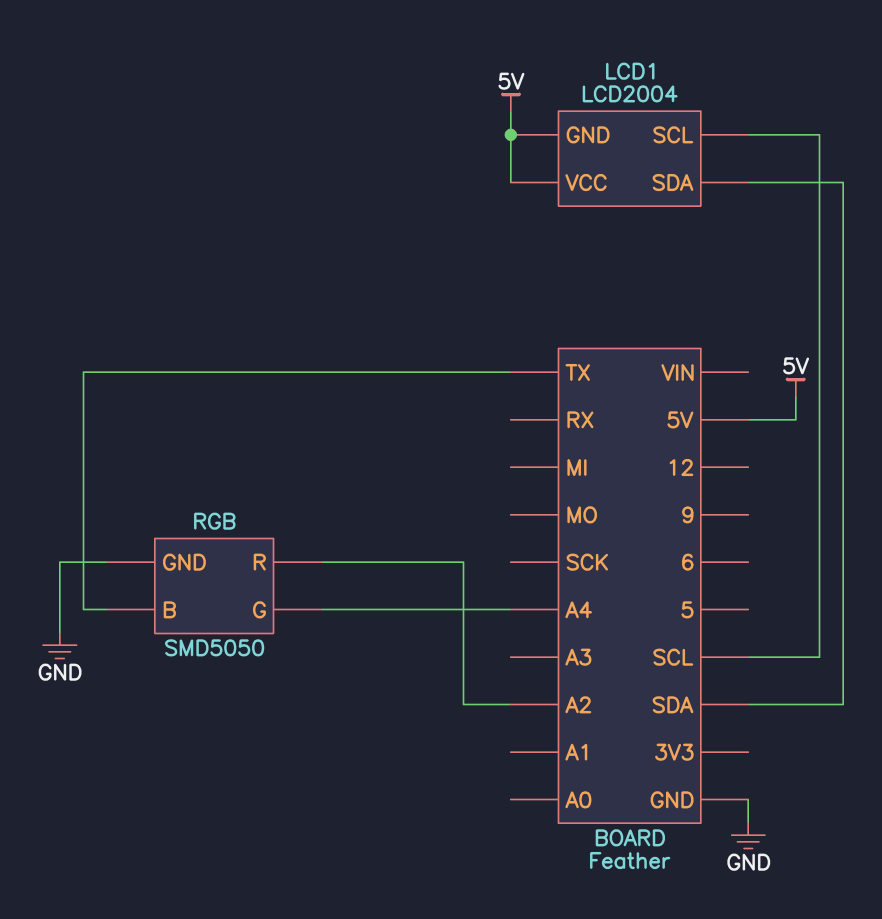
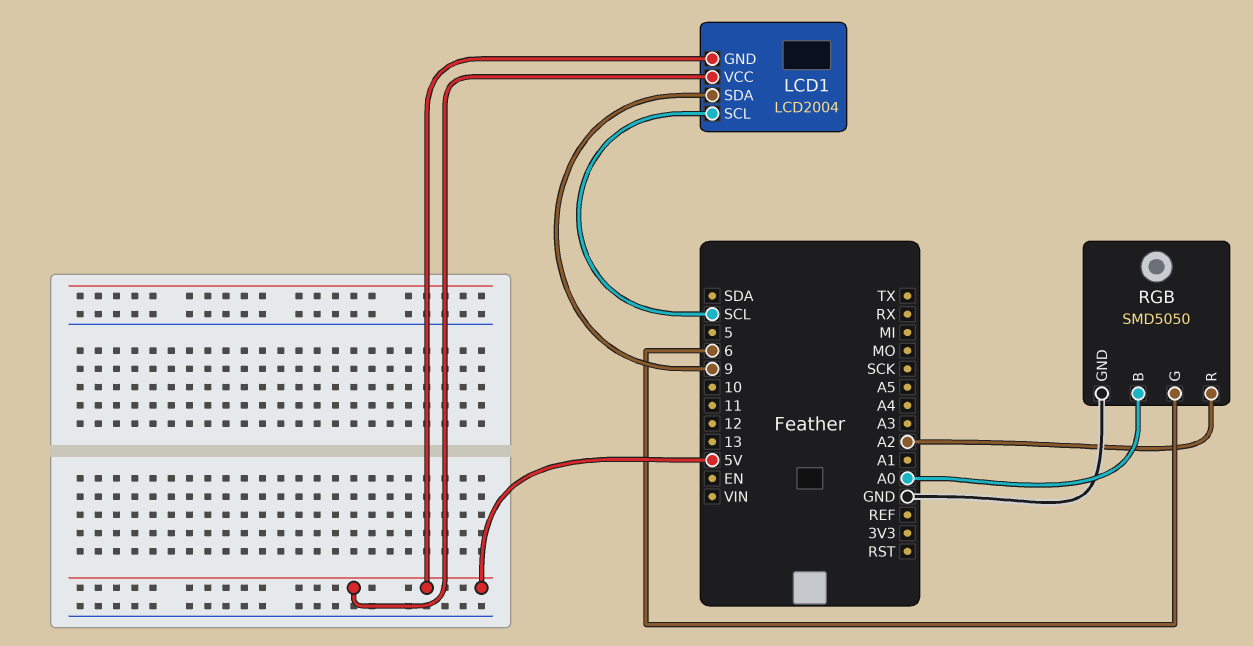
LCD1 pin SDA: SDA -> 9
RGB pin B: TX -> A0
RGB pin G: A4 -> 6

